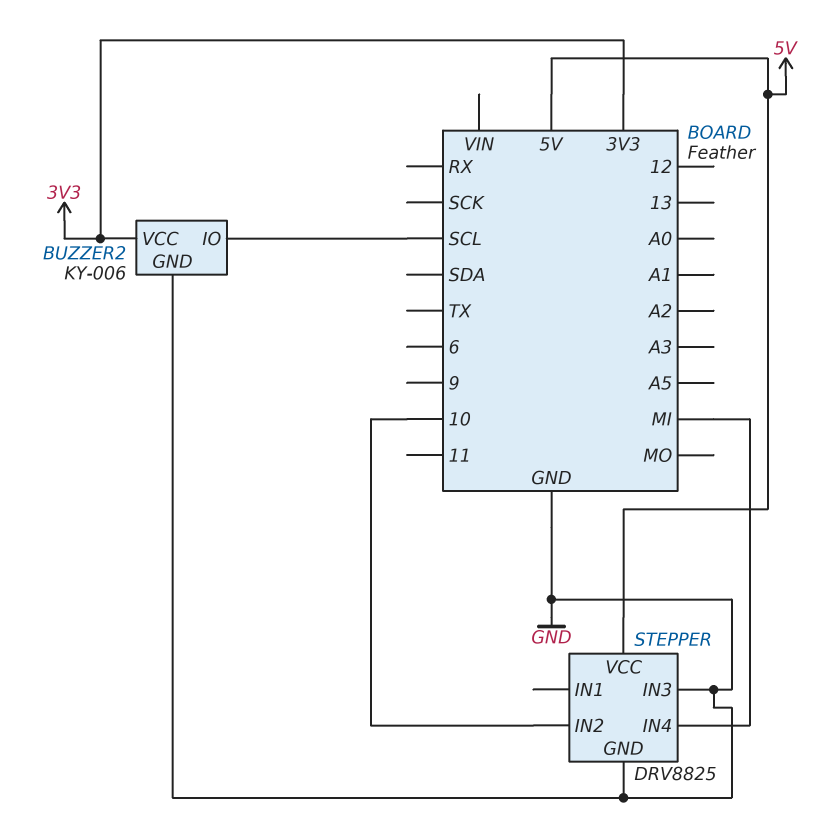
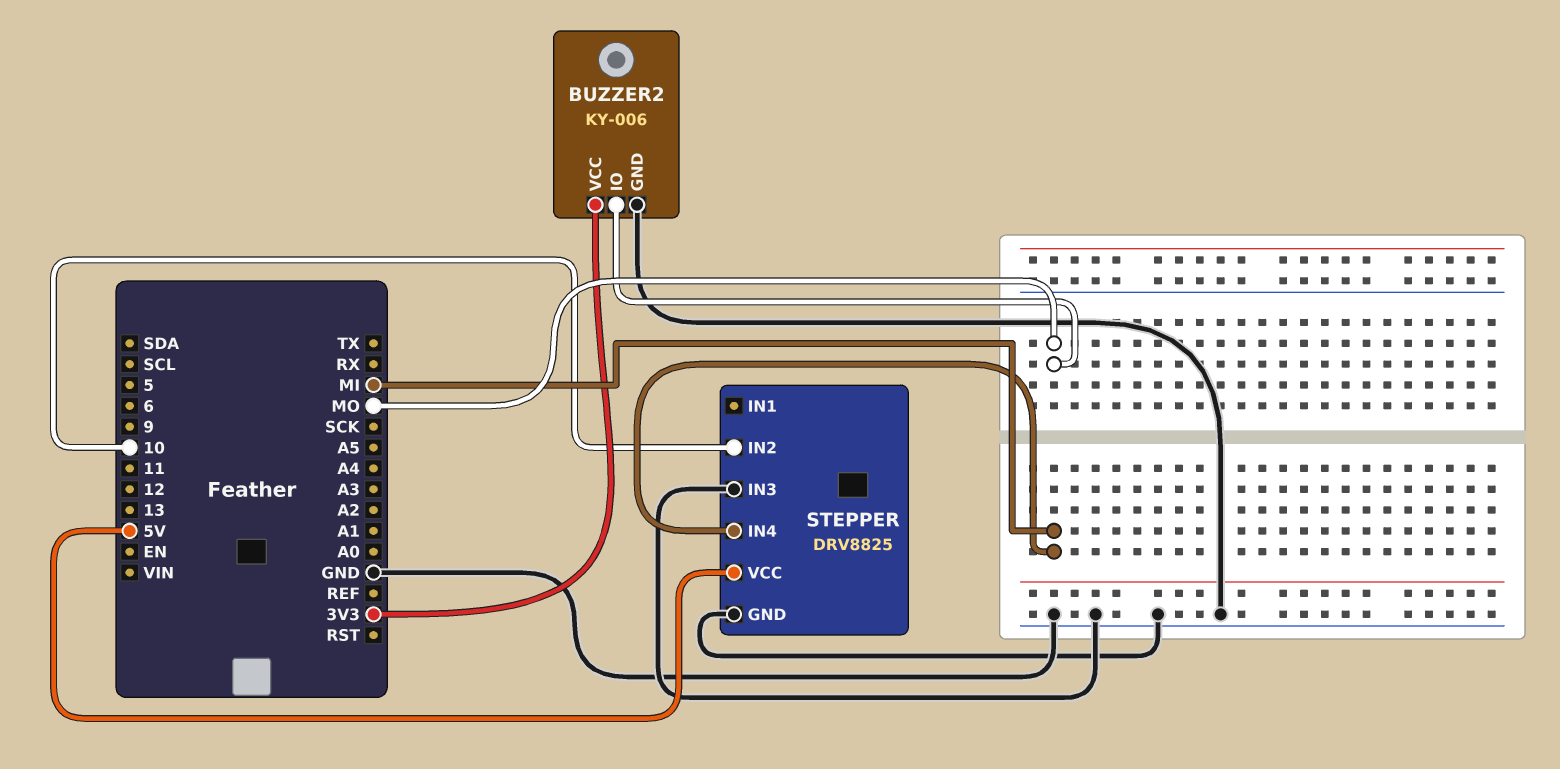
BUZZER2 pin IO: SCL -> MO

